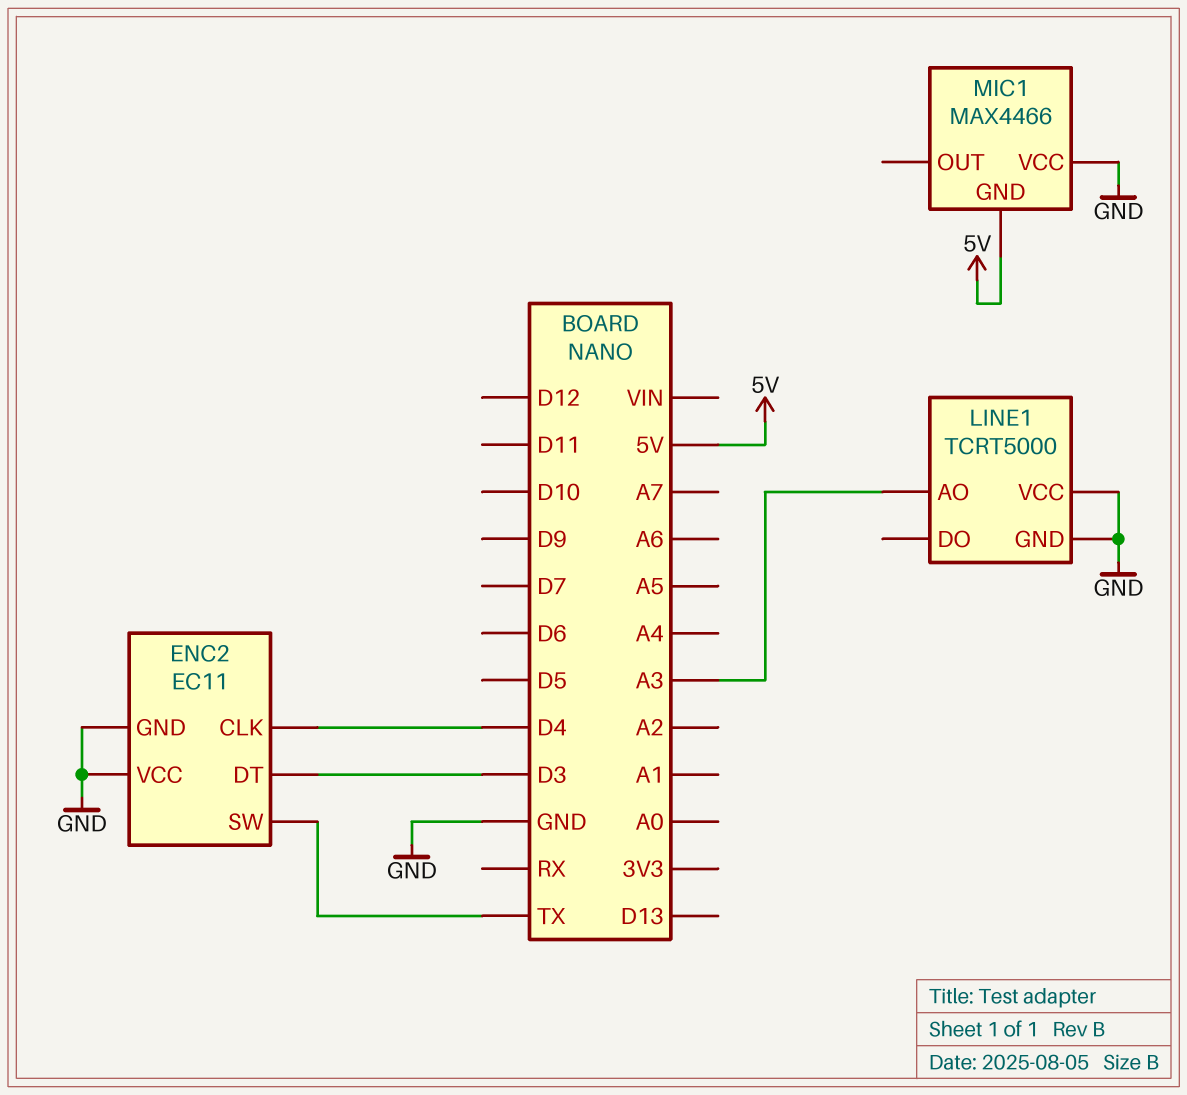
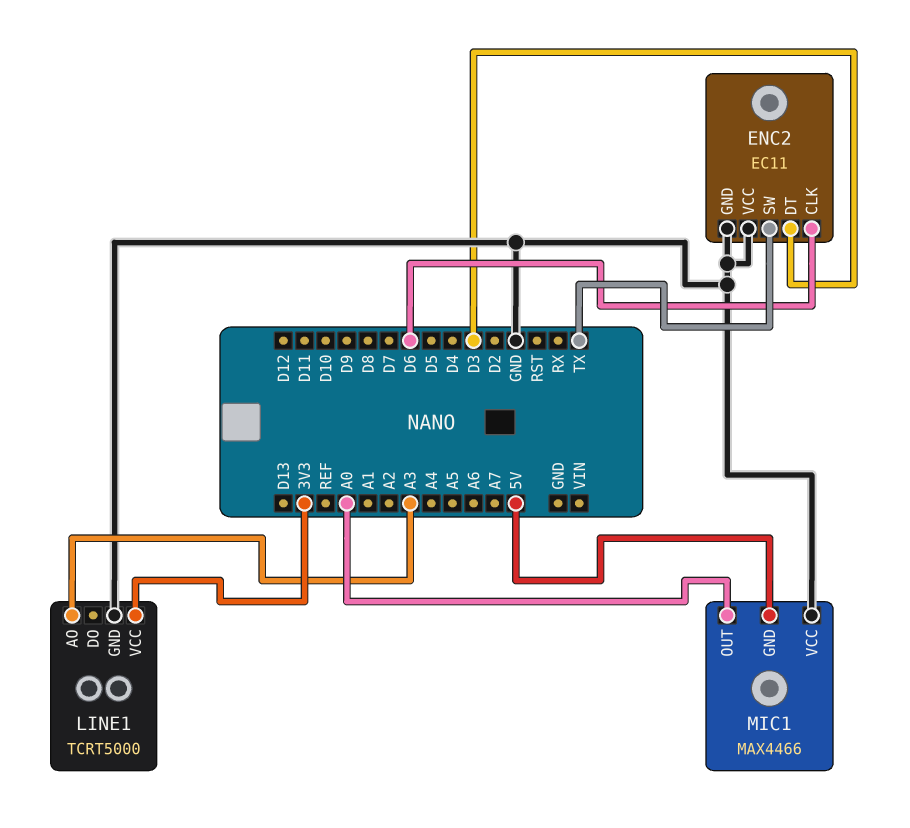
ENC2 pin CLK: D4 -> D6
LINE1 pin VCC: GND -> 3V3
MIC1 pin OUT: none -> A0

